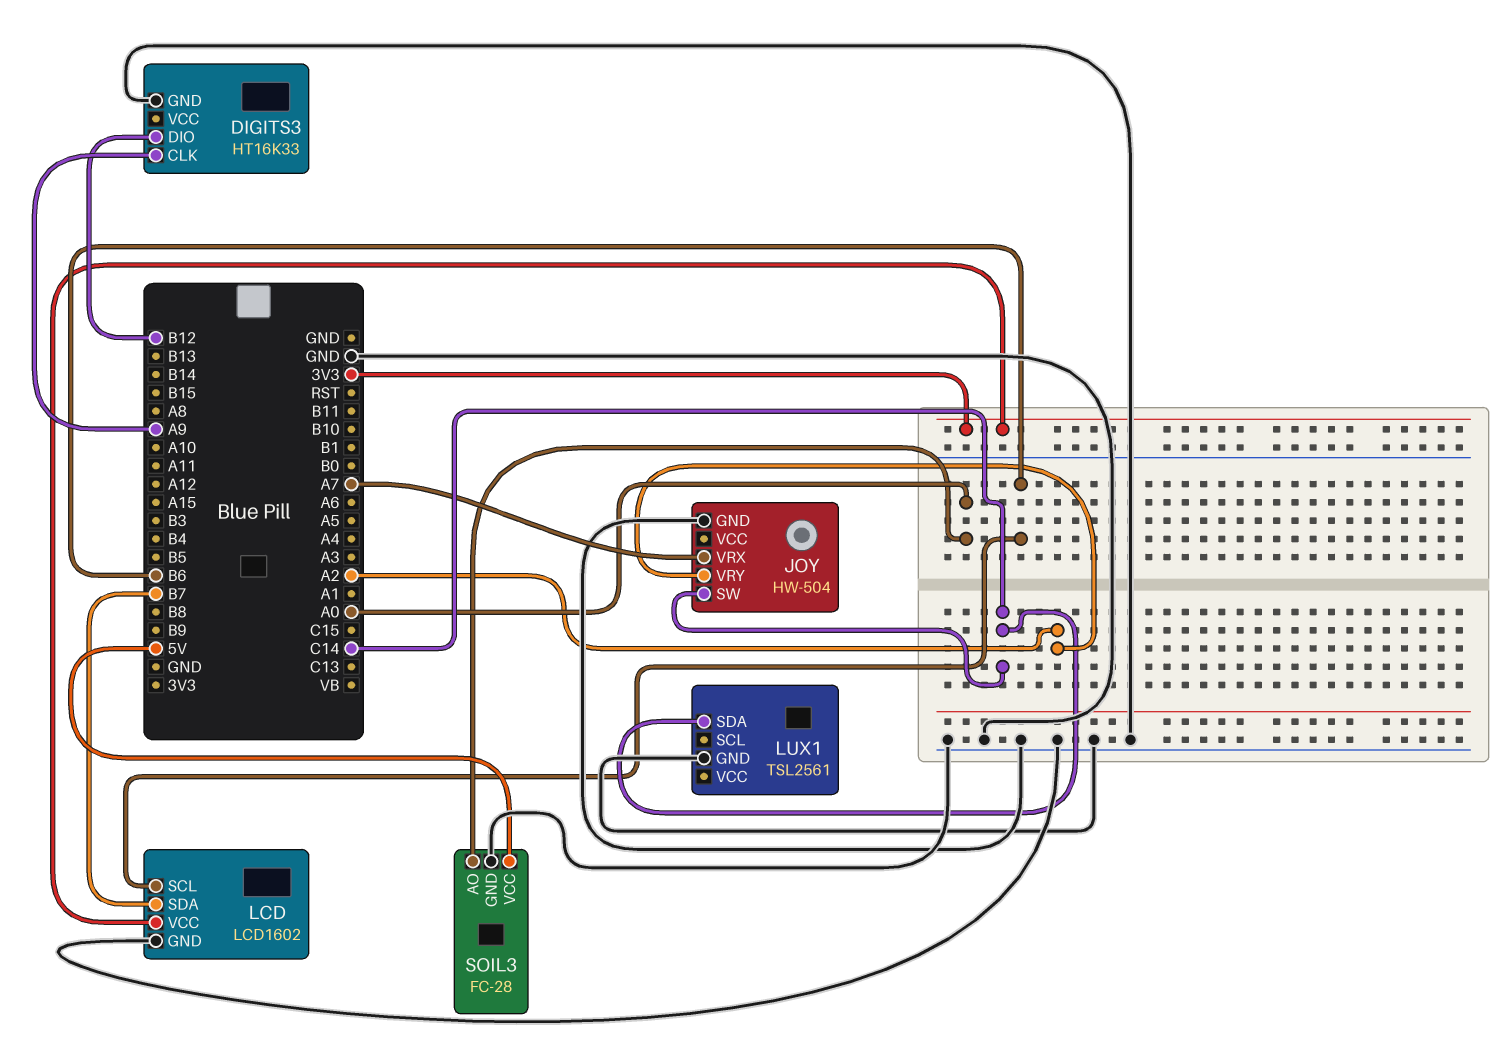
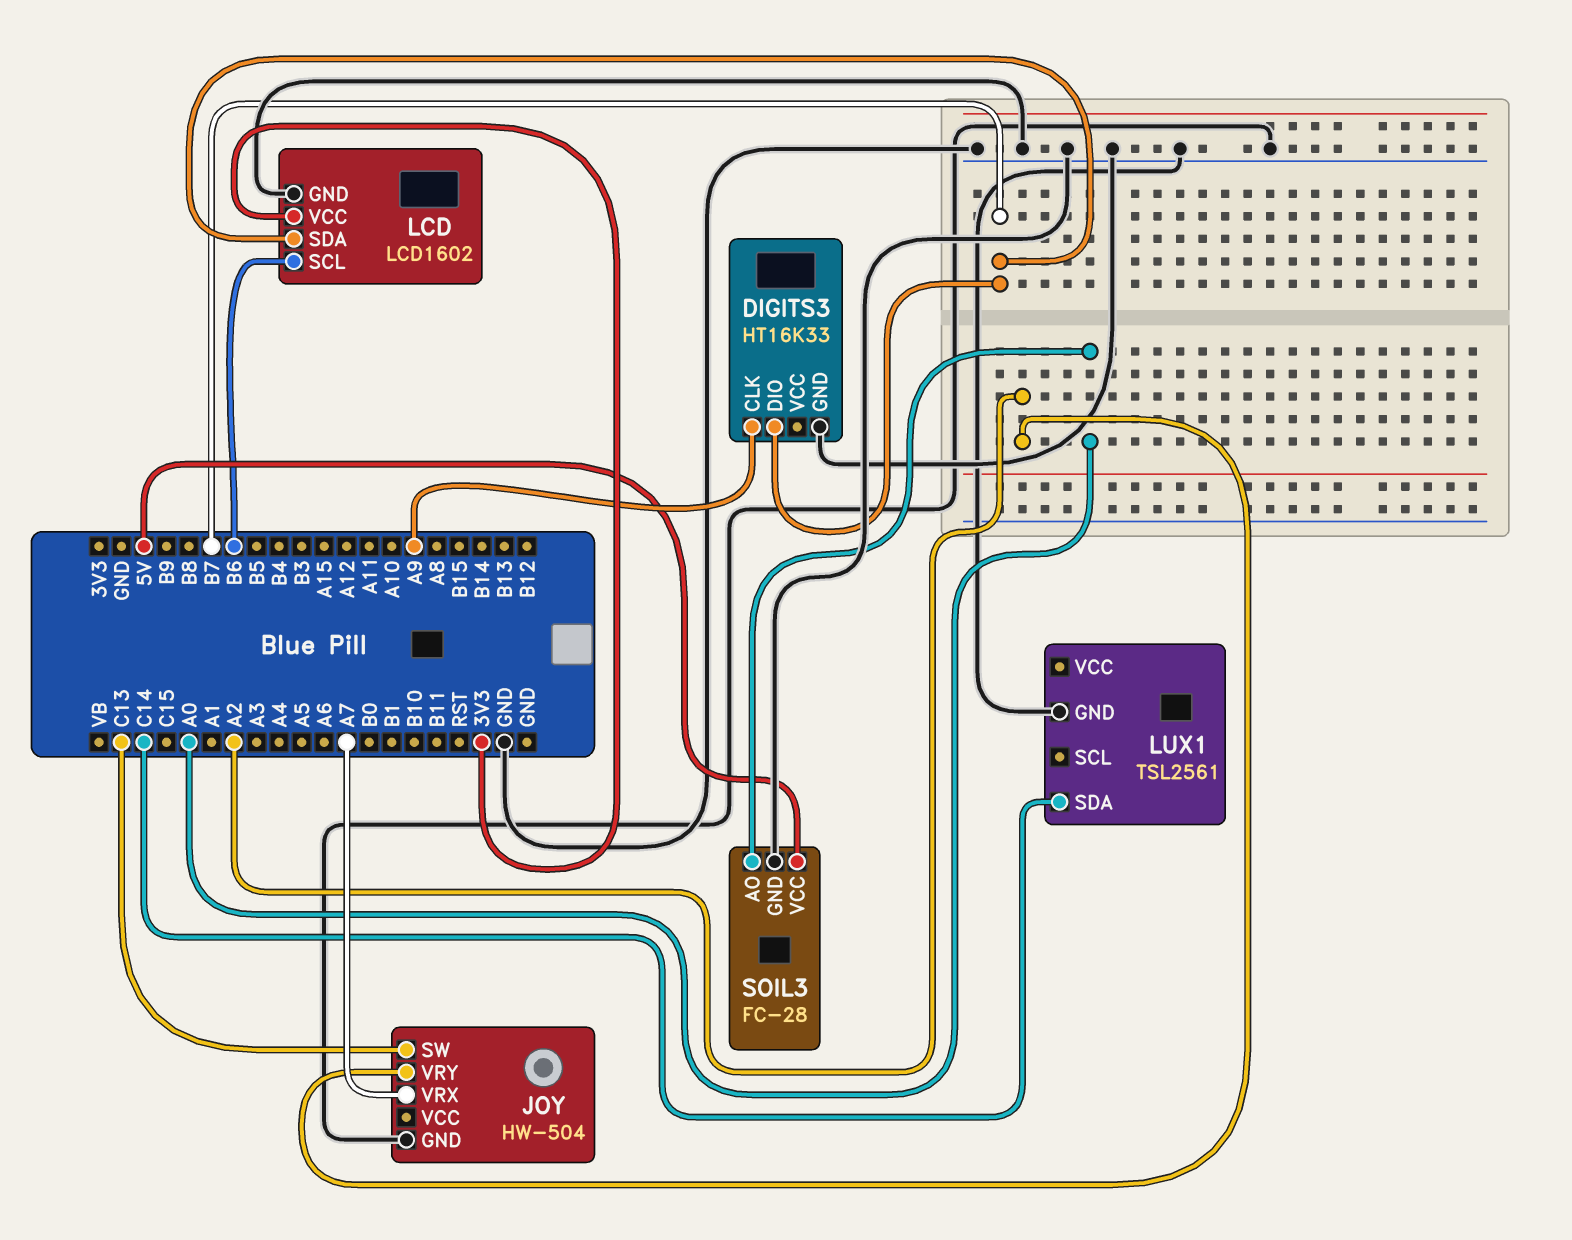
DIGITS3 pin DIO: B12 -> B7
JOY pin SW: C14 -> C13

